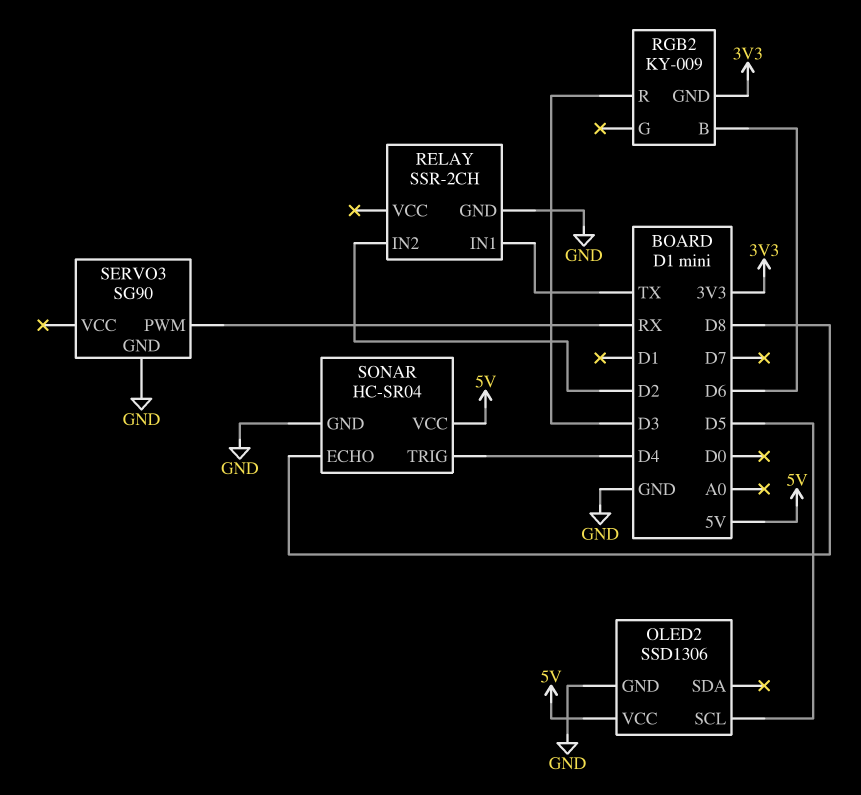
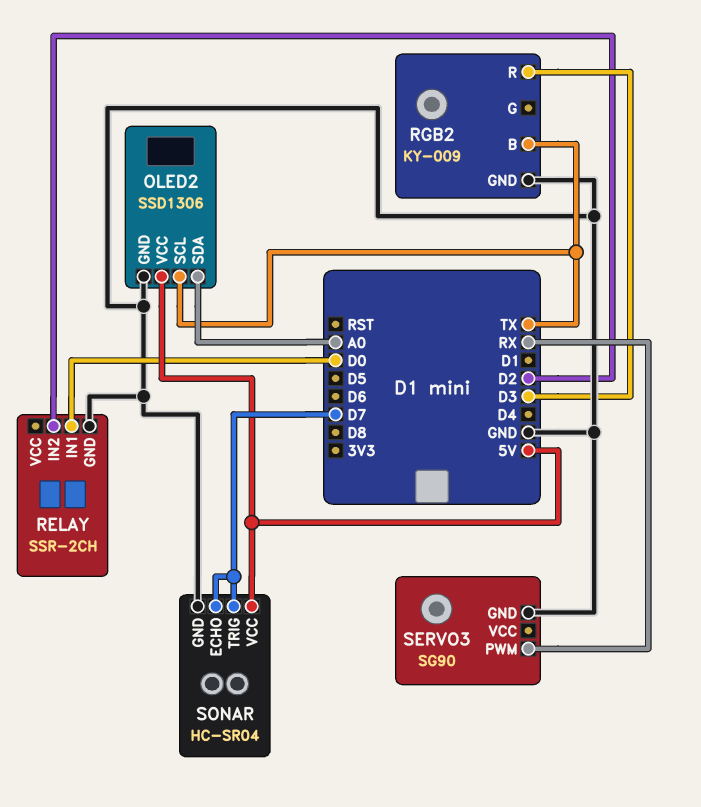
OLED2 pin SCL: D5 -> TX
OLED2 pin SDA: none -> A0
RELAY pin IN1: TX -> D0
RGB2 pin B: D6 -> TX
RGB2 pin GND: 3V3 -> GND
SONAR pin ECHO: D8 -> D7
SONAR pin TRIG: D4 -> D7

